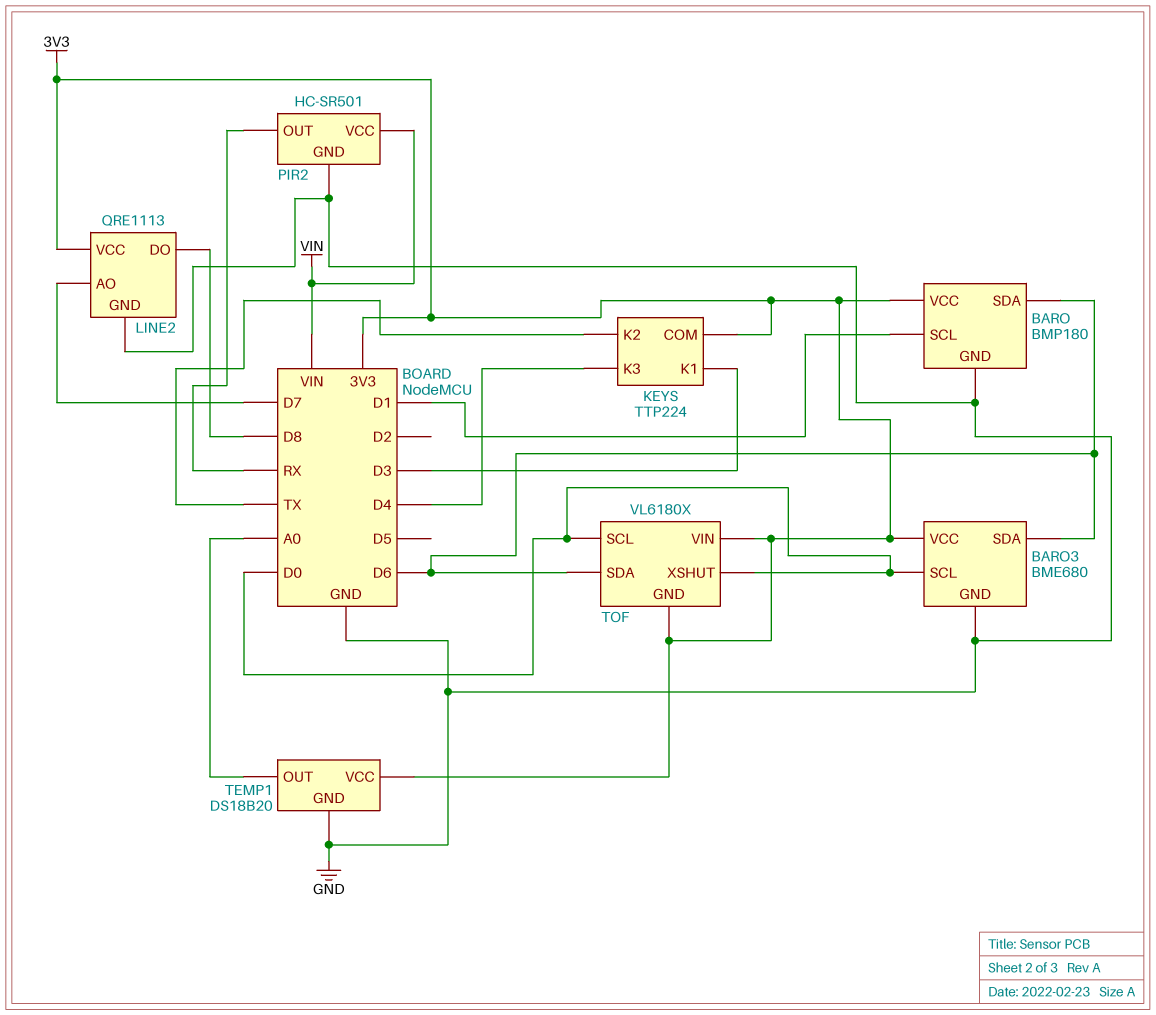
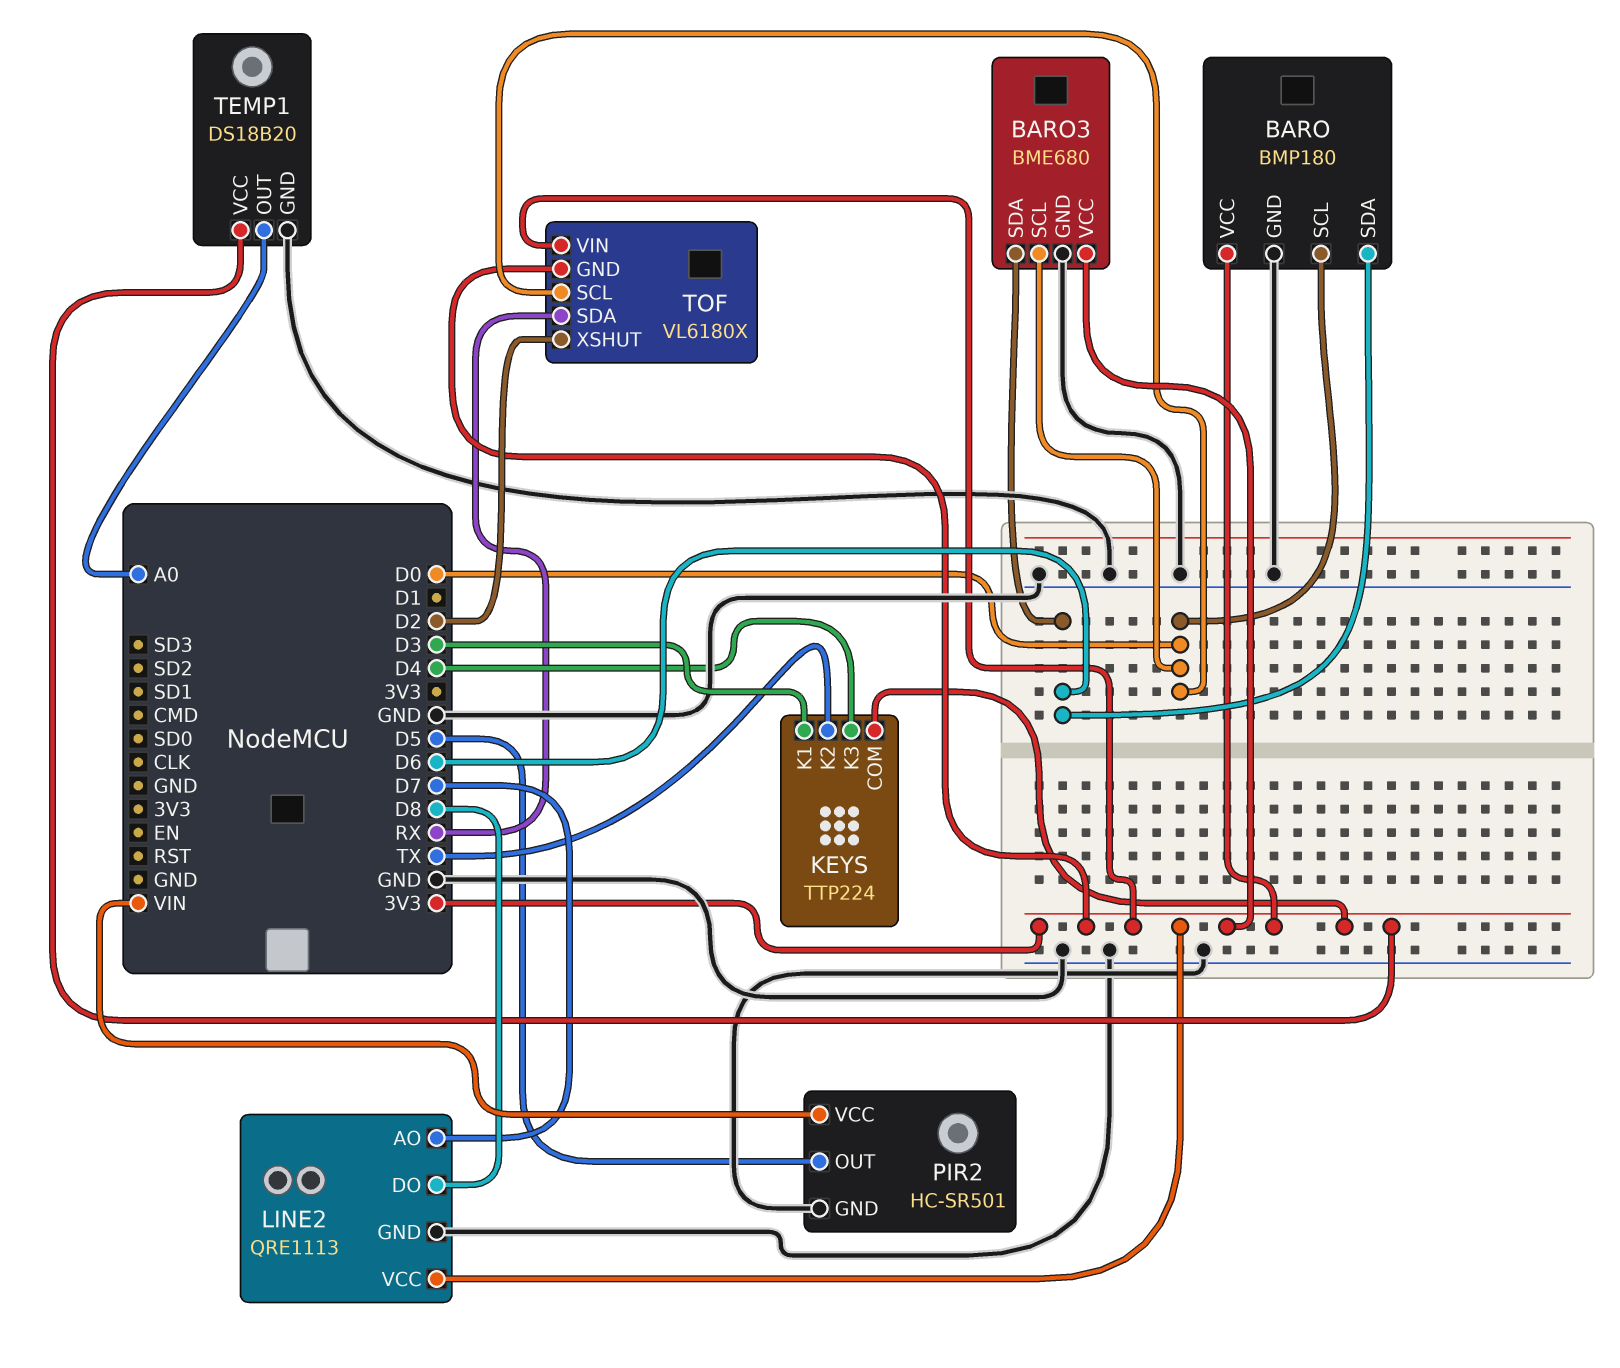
BARO pin SCL: D1 -> D0
PIR2 pin OUT: RX -> D5
TOF pin SDA: D6 -> RX
TOF pin XSHUT: D0 -> D2

